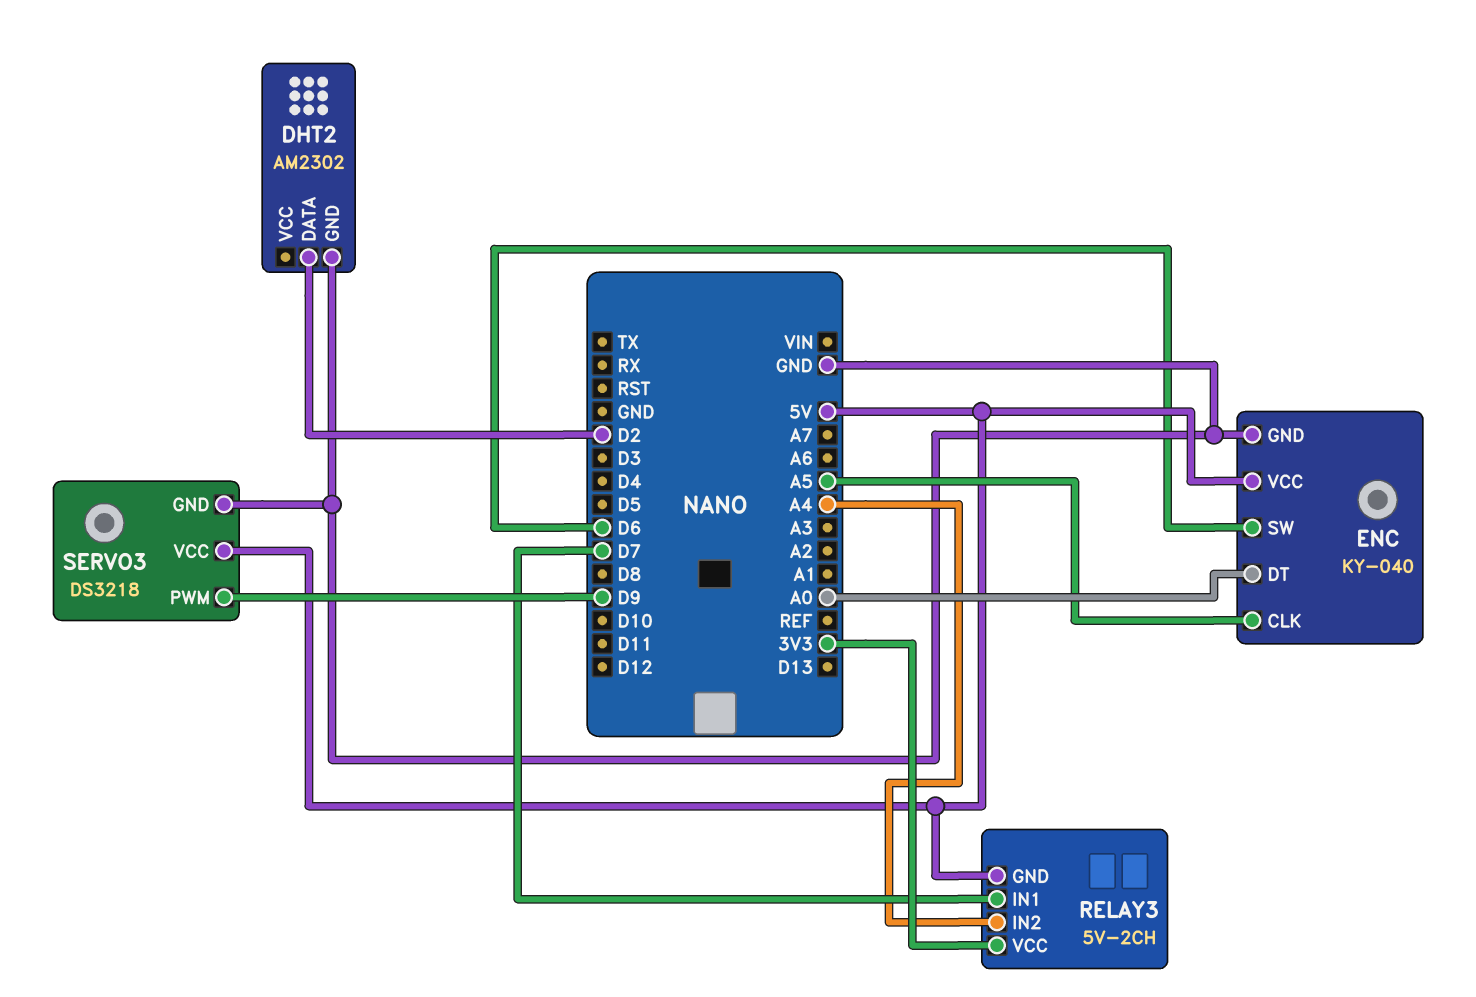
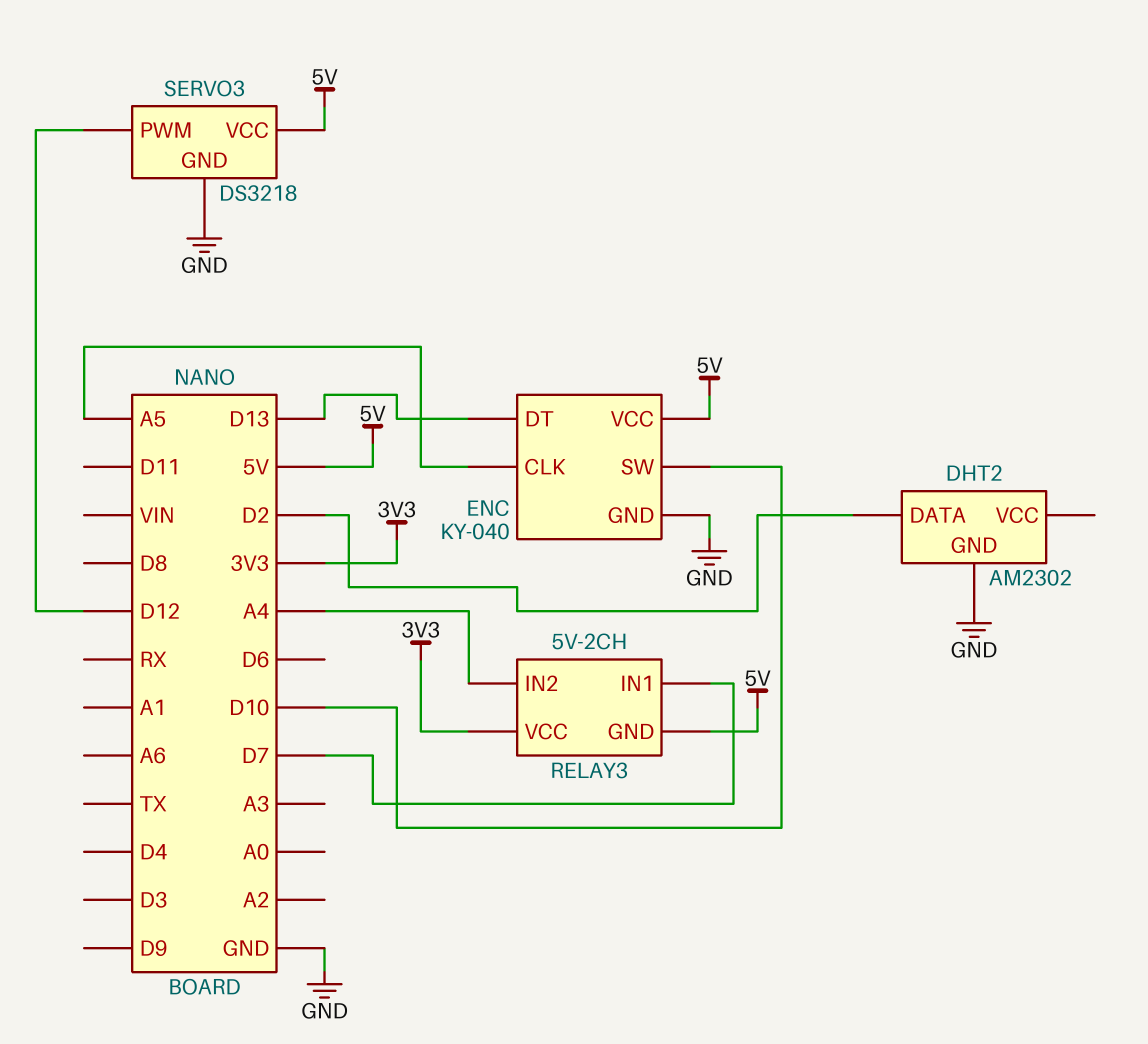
ENC pin DT: A0 -> D13
ENC pin SW: D6 -> D10
SERVO3 pin PWM: D9 -> D12

